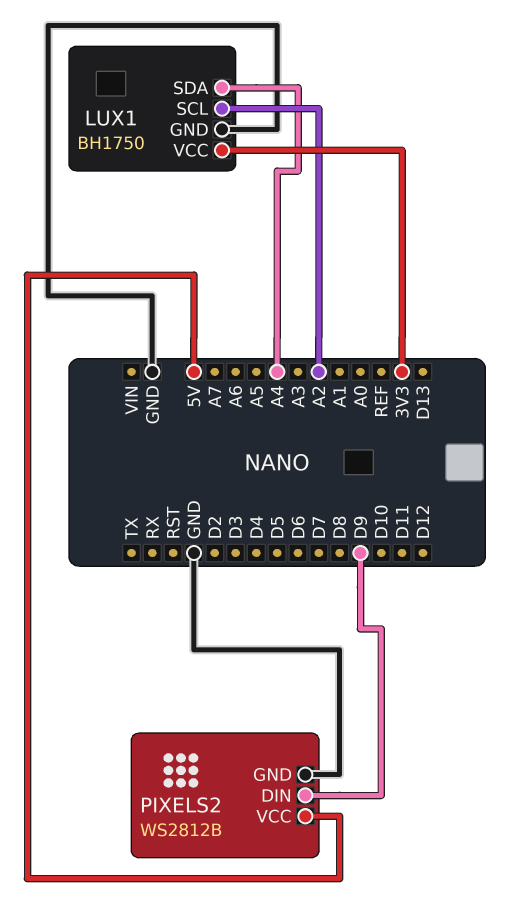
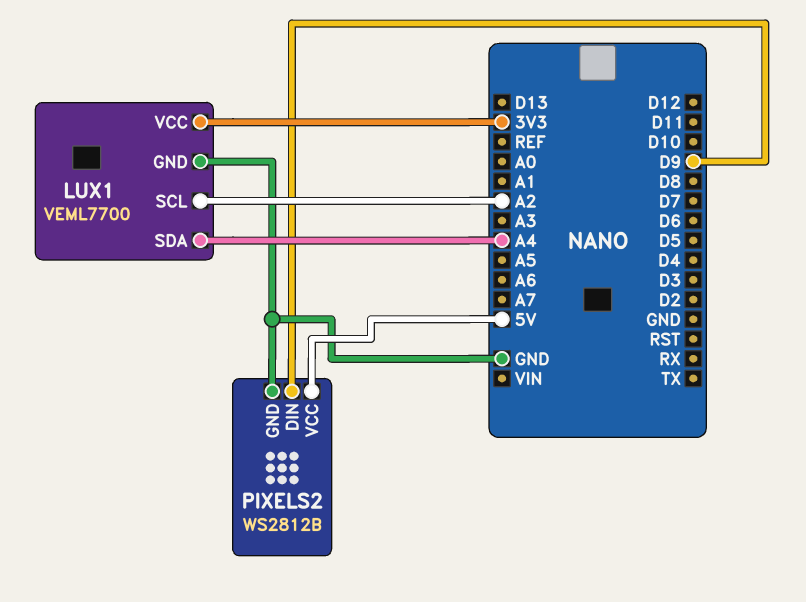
LUX1: BH1750 -> VEML7700

